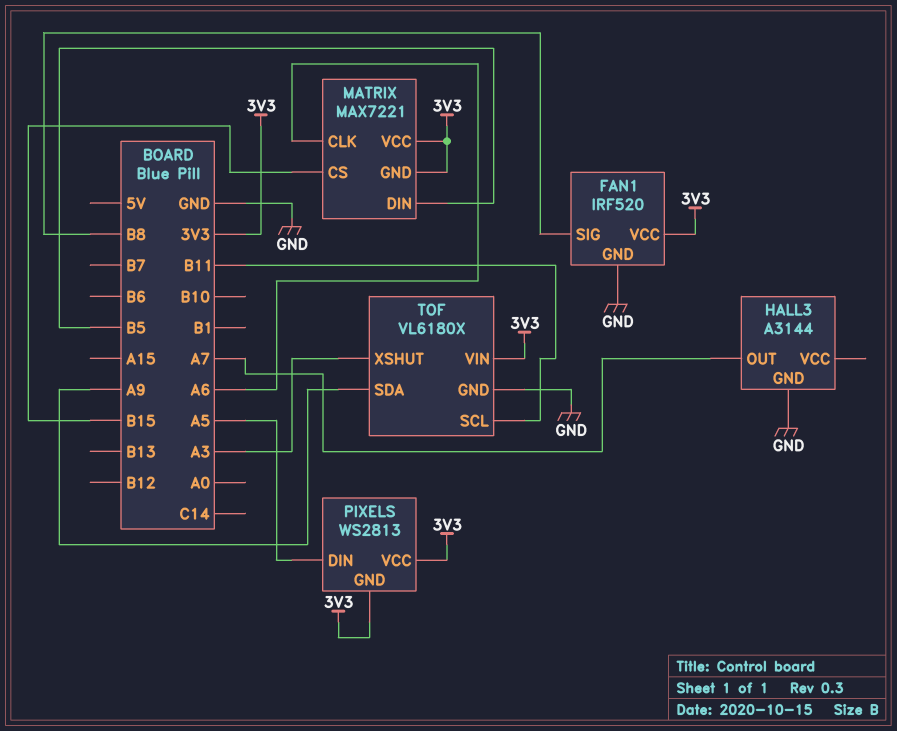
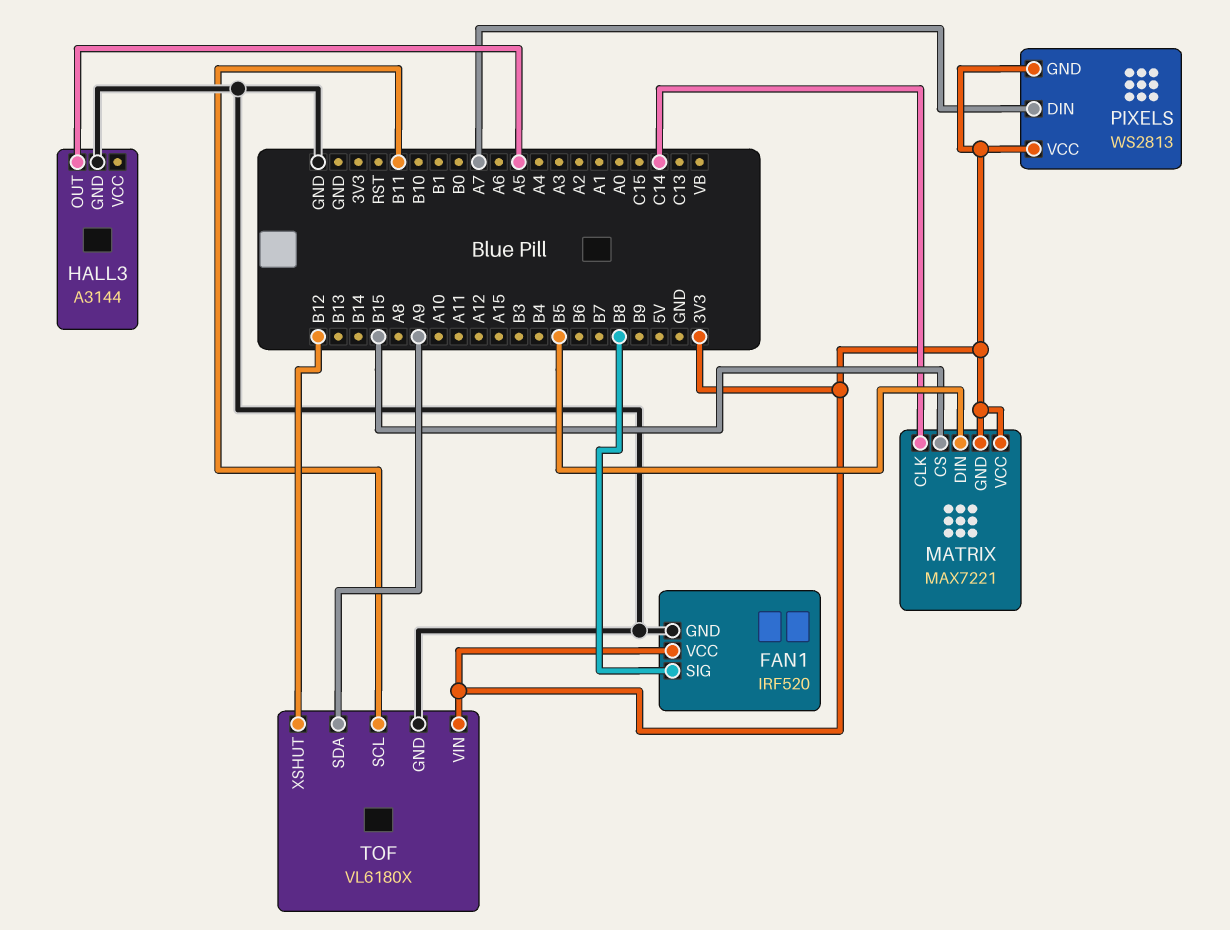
HALL3 pin OUT: A7 -> A5
MATRIX pin CLK: A6 -> C14
PIXELS pin DIN: A5 -> A7
TOF pin XSHUT: A3 -> B12

